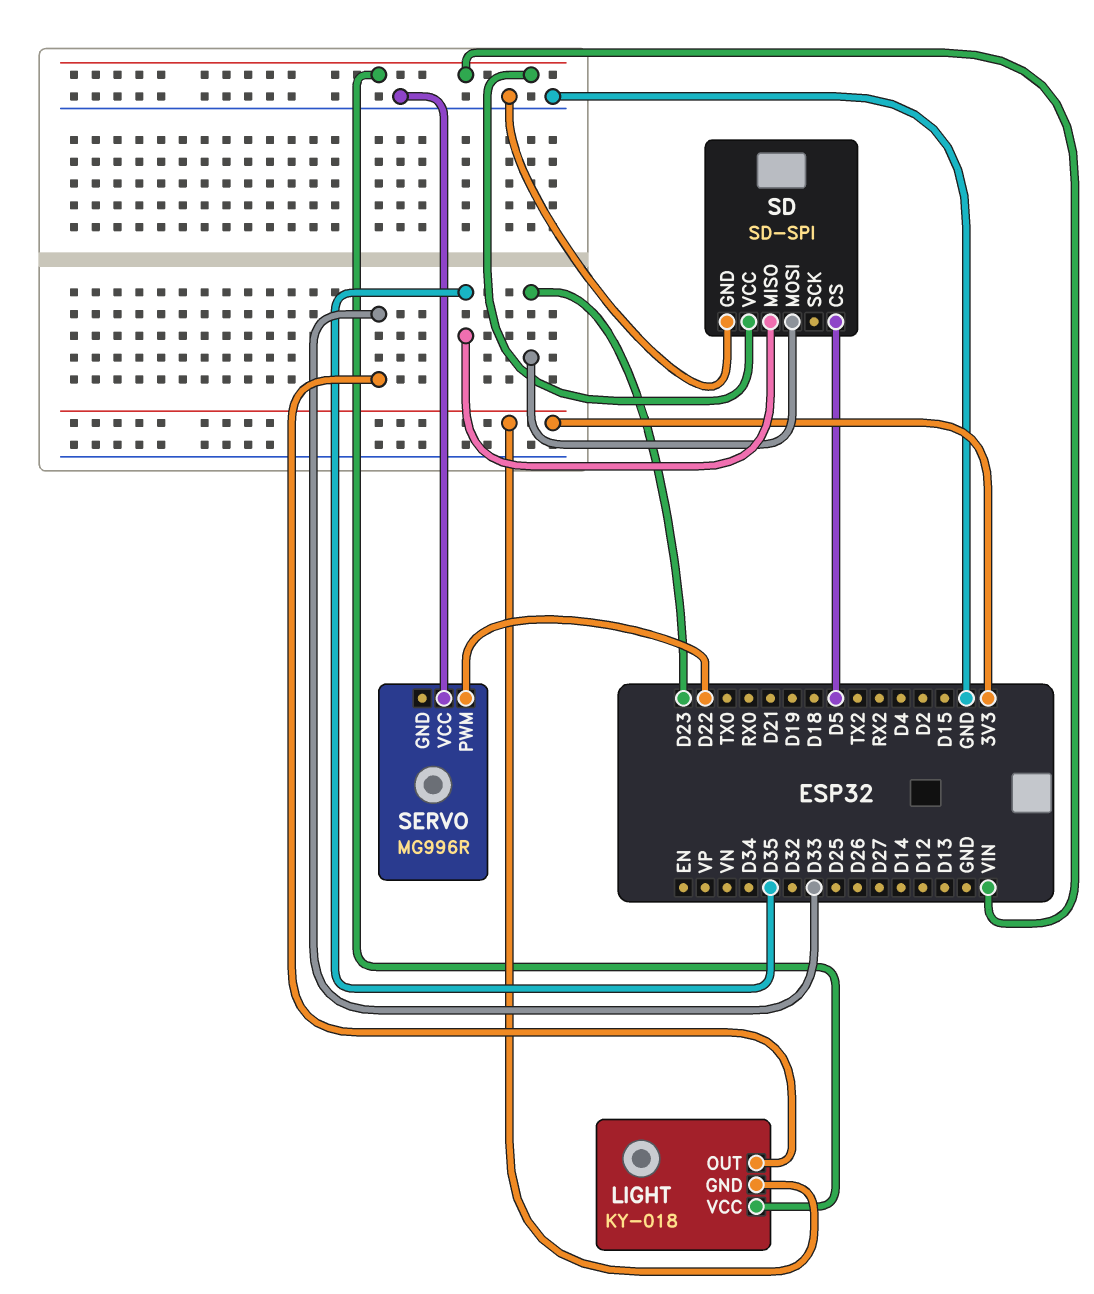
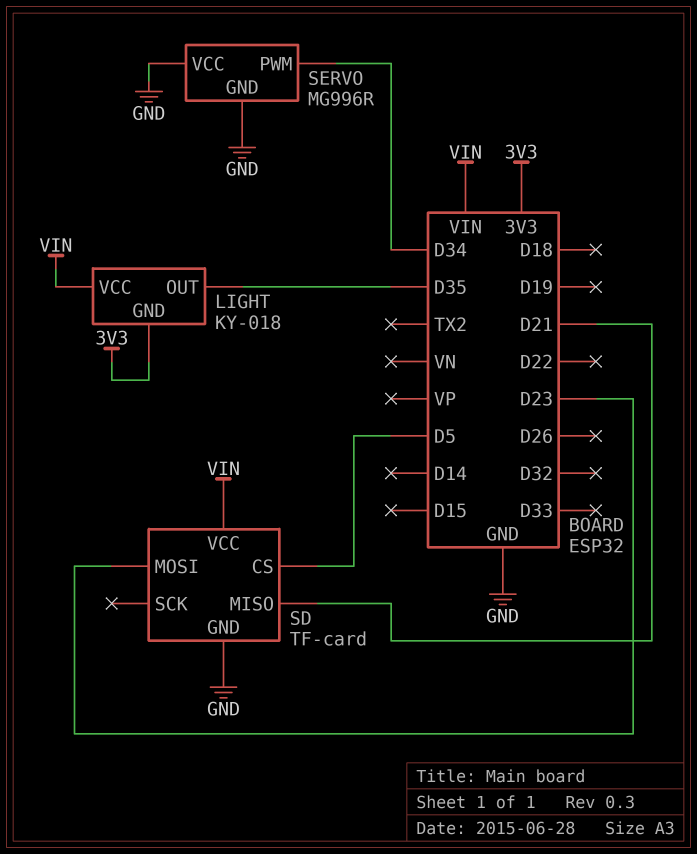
LIGHT pin OUT: D33 -> D35
SD: SD-SPI -> TF-card
SD pin MISO: D35 -> D21
SERVO pin GND: none -> GND
SERVO pin PWM: D22 -> D34

